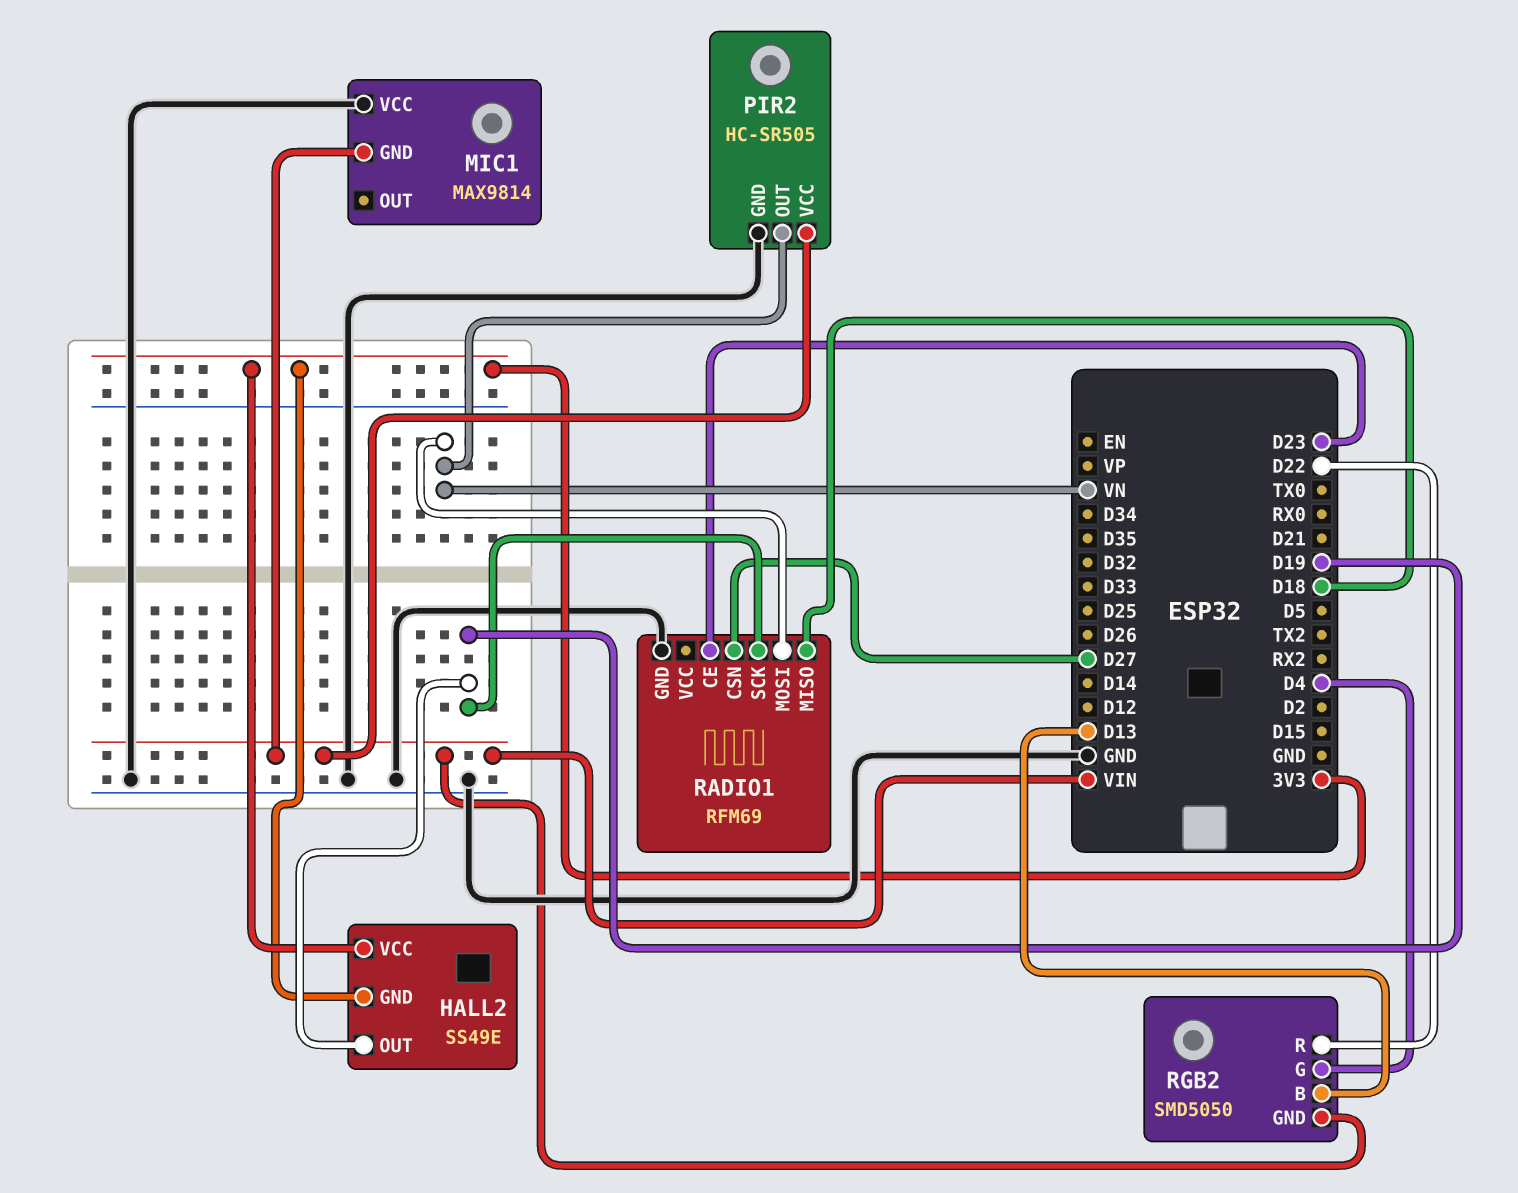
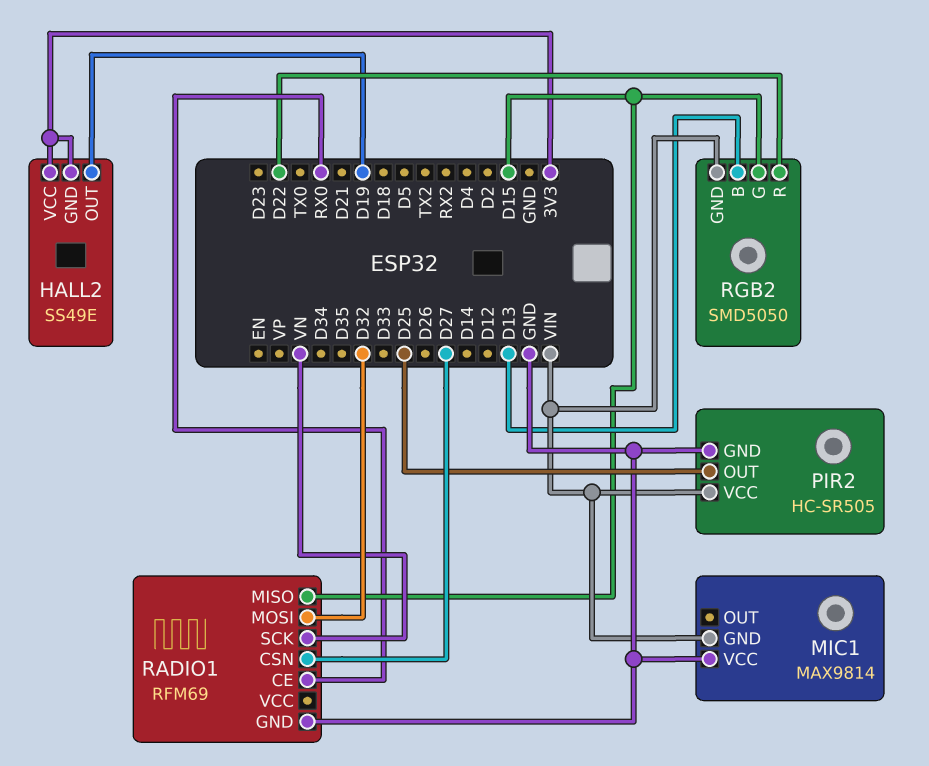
PIR2 pin OUT: VN -> D25
RADIO1 pin CE: D23 -> RX0
RADIO1 pin MISO: D18 -> D15
RADIO1 pin MOSI: VN -> D32
RADIO1 pin SCK: D19 -> VN
RGB2 pin G: D4 -> D15

